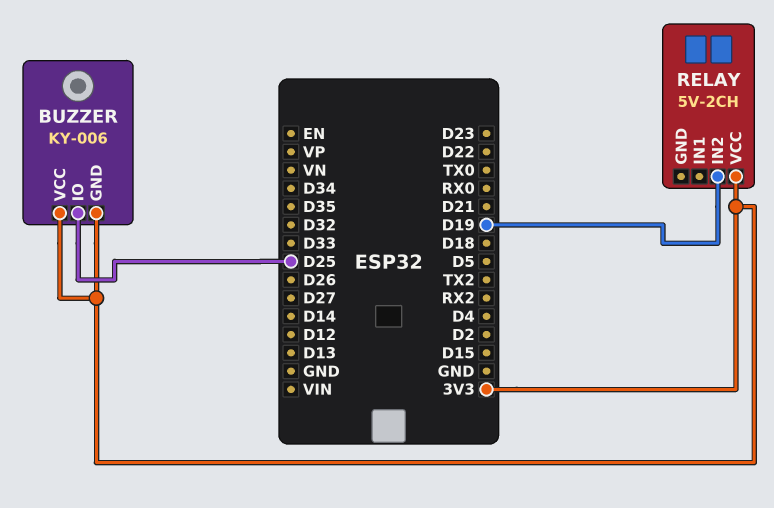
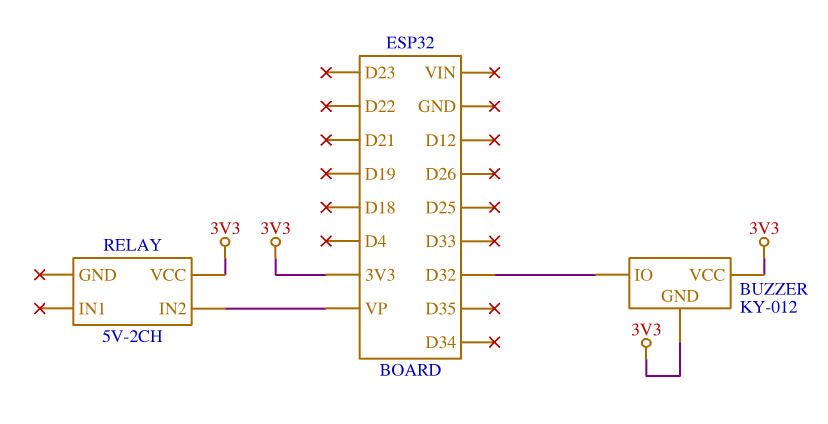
BUZZER: KY-006 -> KY-012
BUZZER pin IO: D25 -> D32
RELAY pin IN2: D19 -> VP

